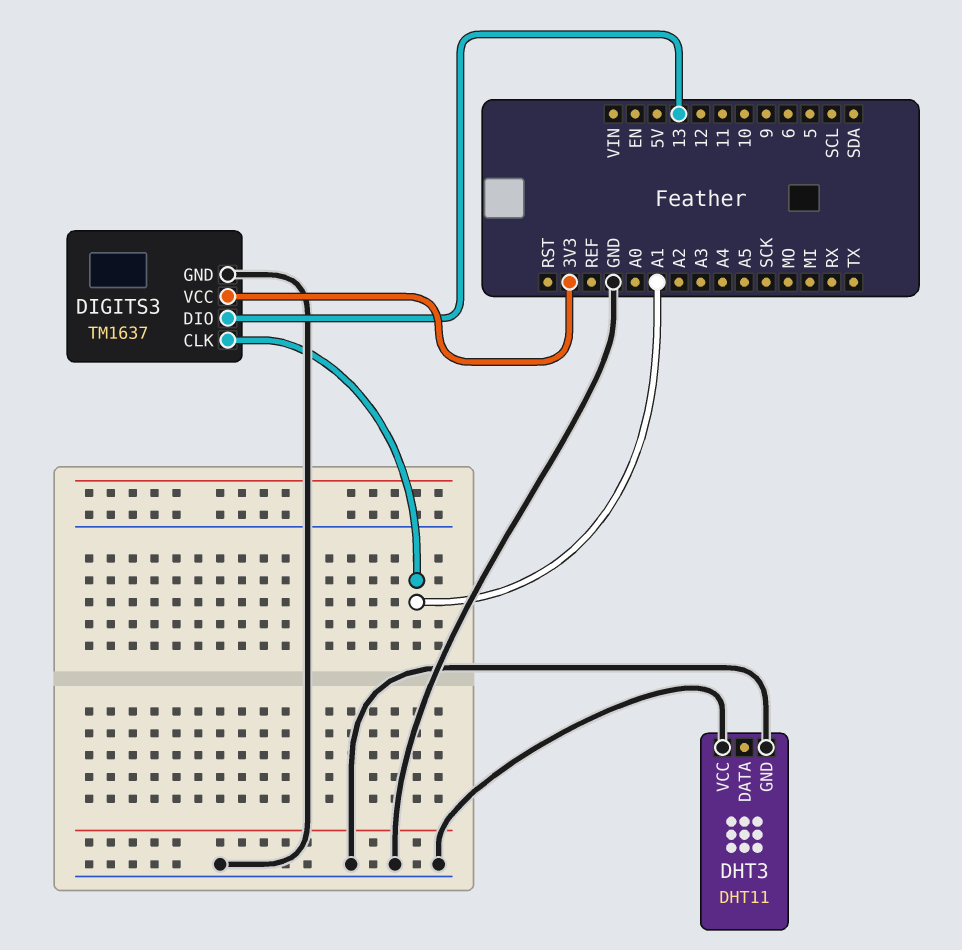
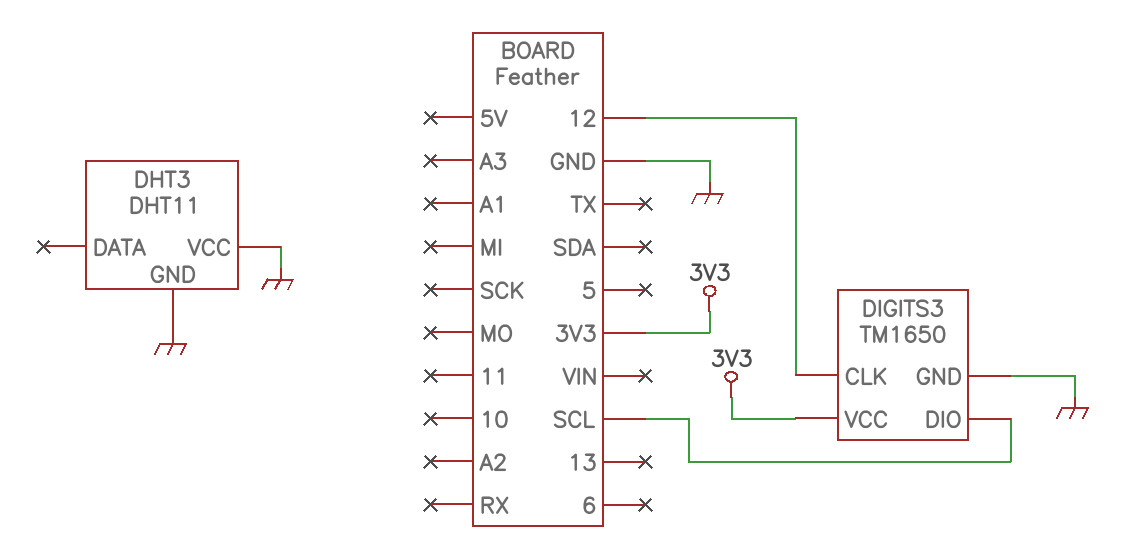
DIGITS3: TM1637 -> TM1650
DIGITS3 pin CLK: A1 -> 12
DIGITS3 pin DIO: 13 -> SCL

